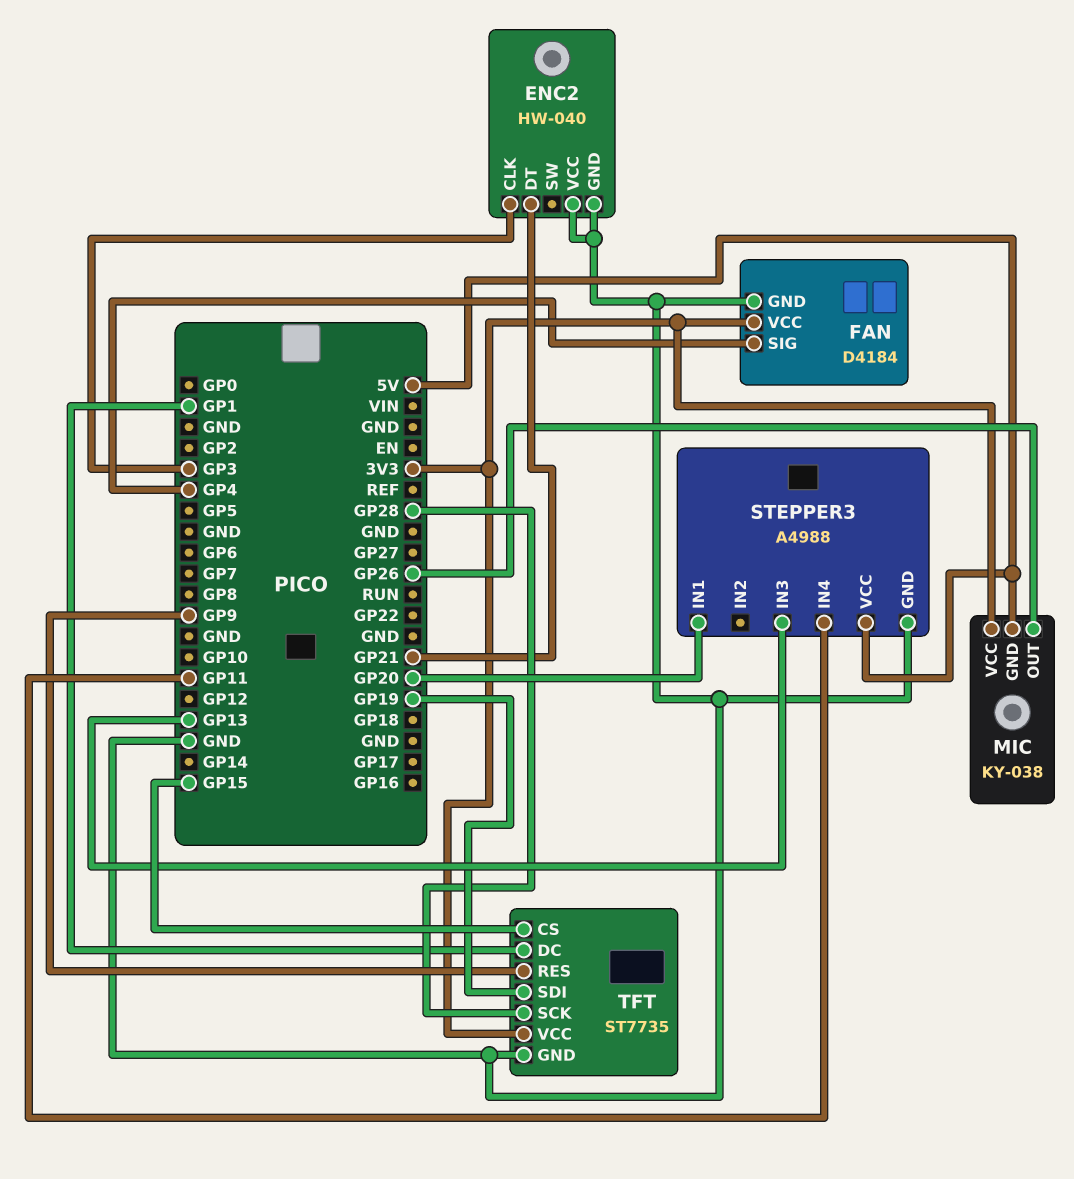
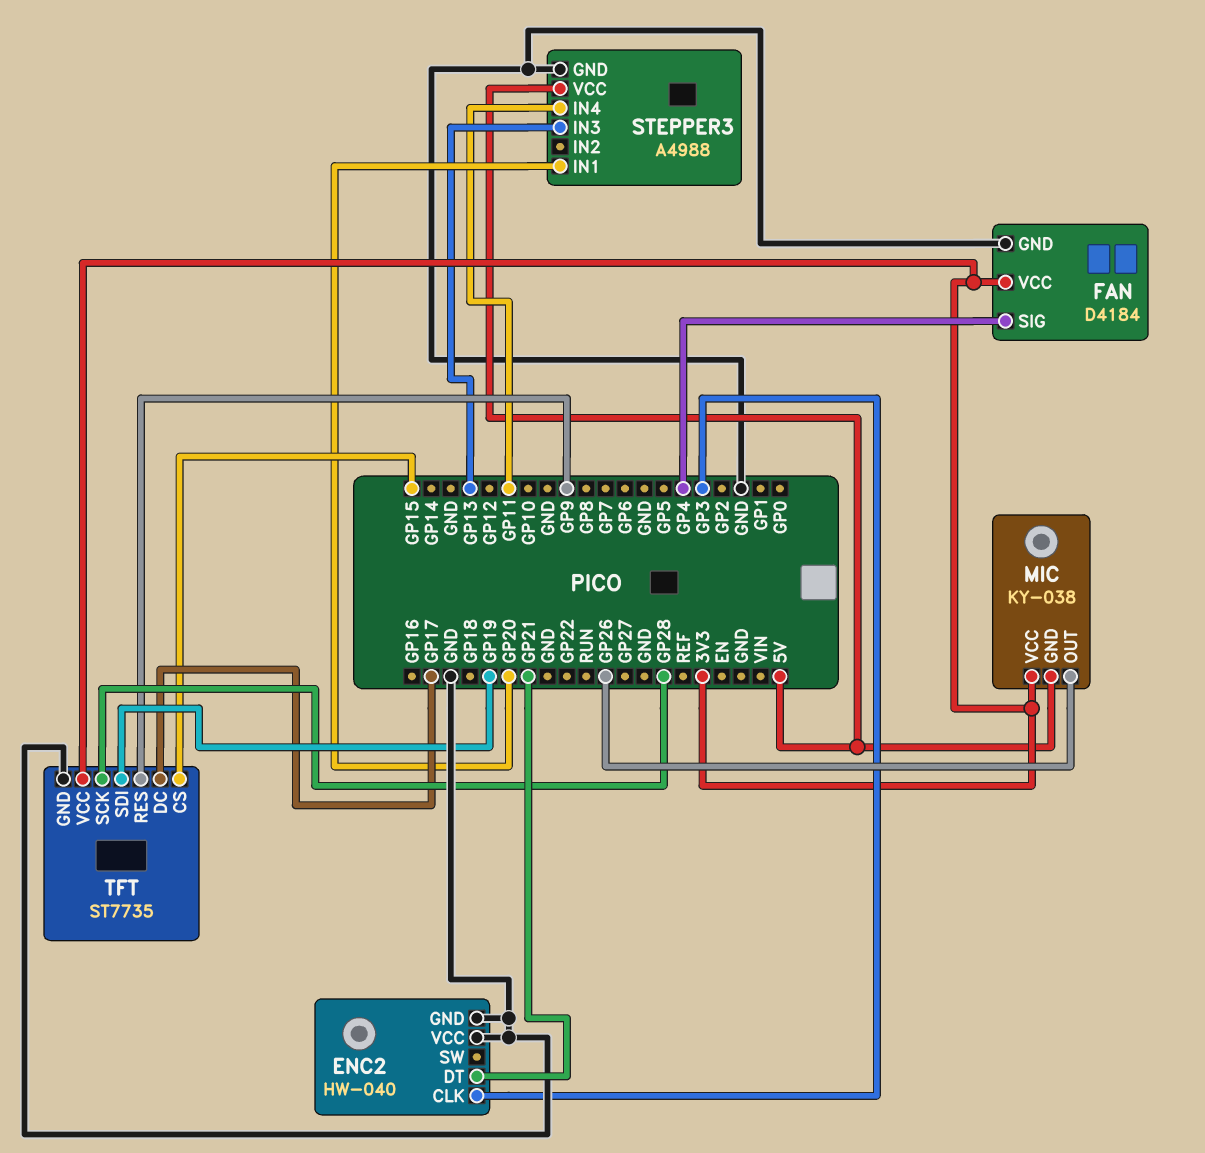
TFT pin DC: GP1 -> GP17

